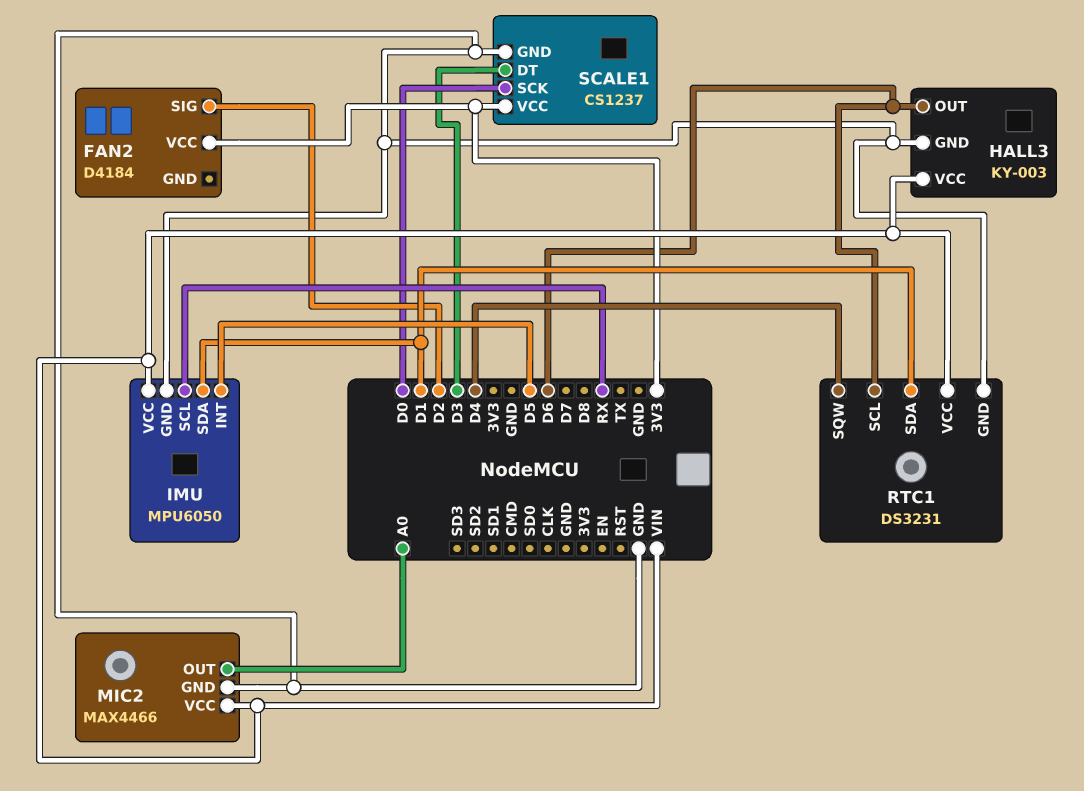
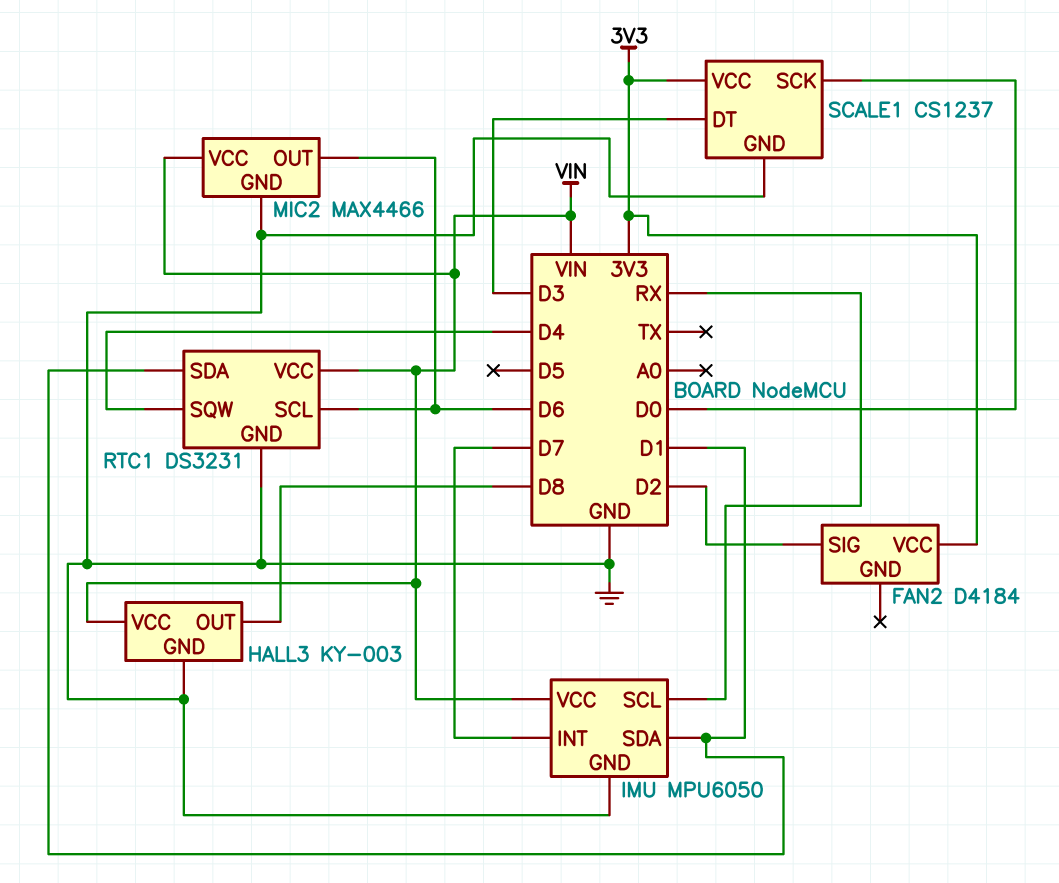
HALL3 pin OUT: D6 -> D8
IMU pin INT: D5 -> D7
MIC2 pin OUT: A0 -> D6

